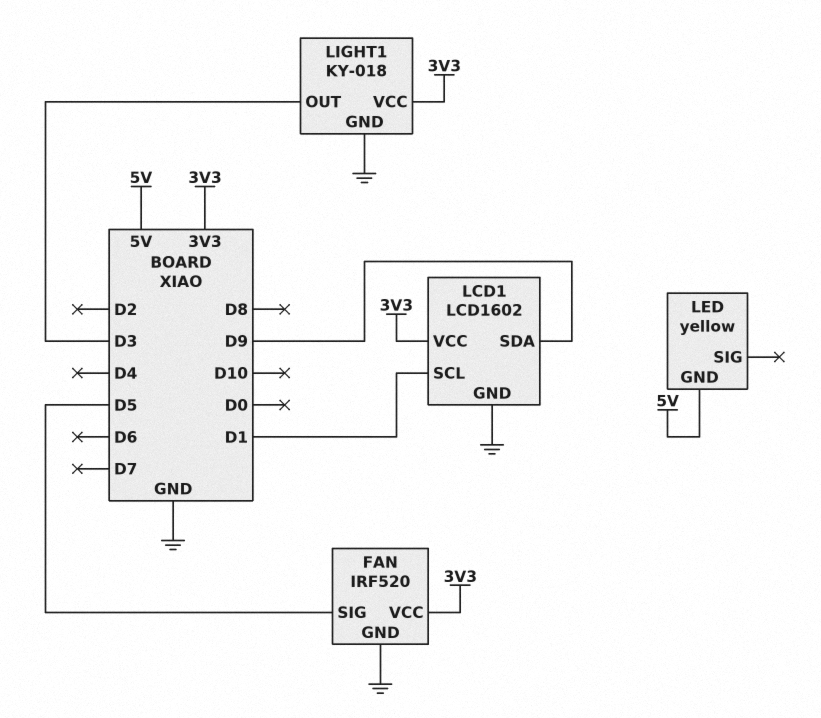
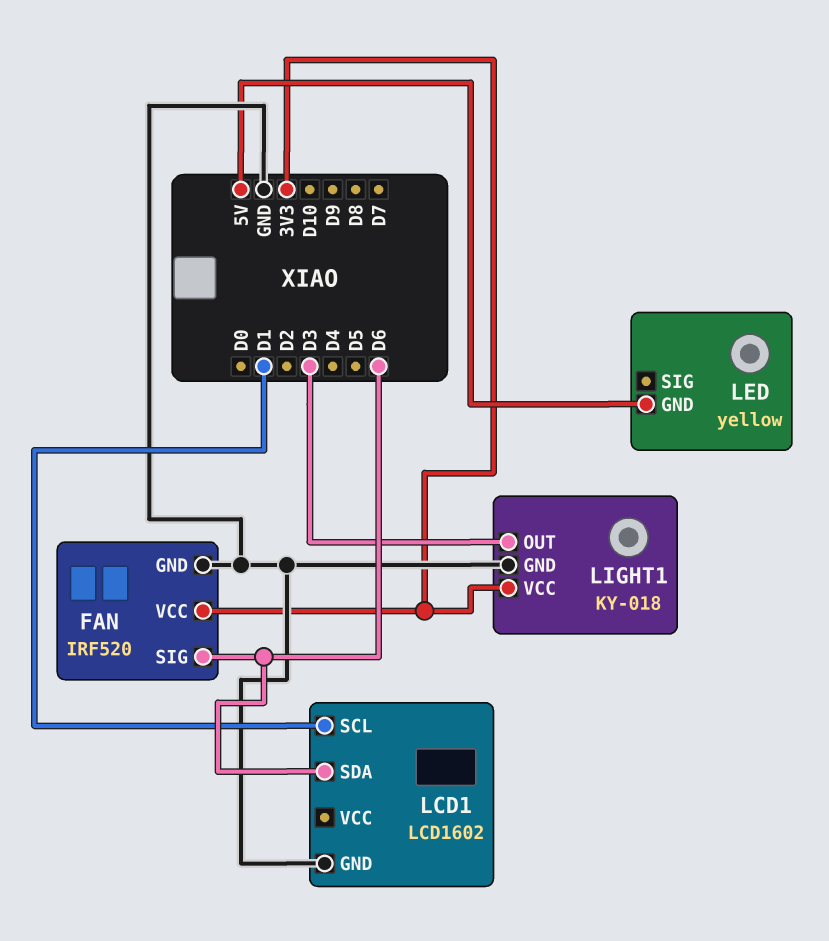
FAN pin SIG: D5 -> D6
LCD1 pin SDA: D9 -> D6
LCD1 pin VCC: 3V3 -> none

